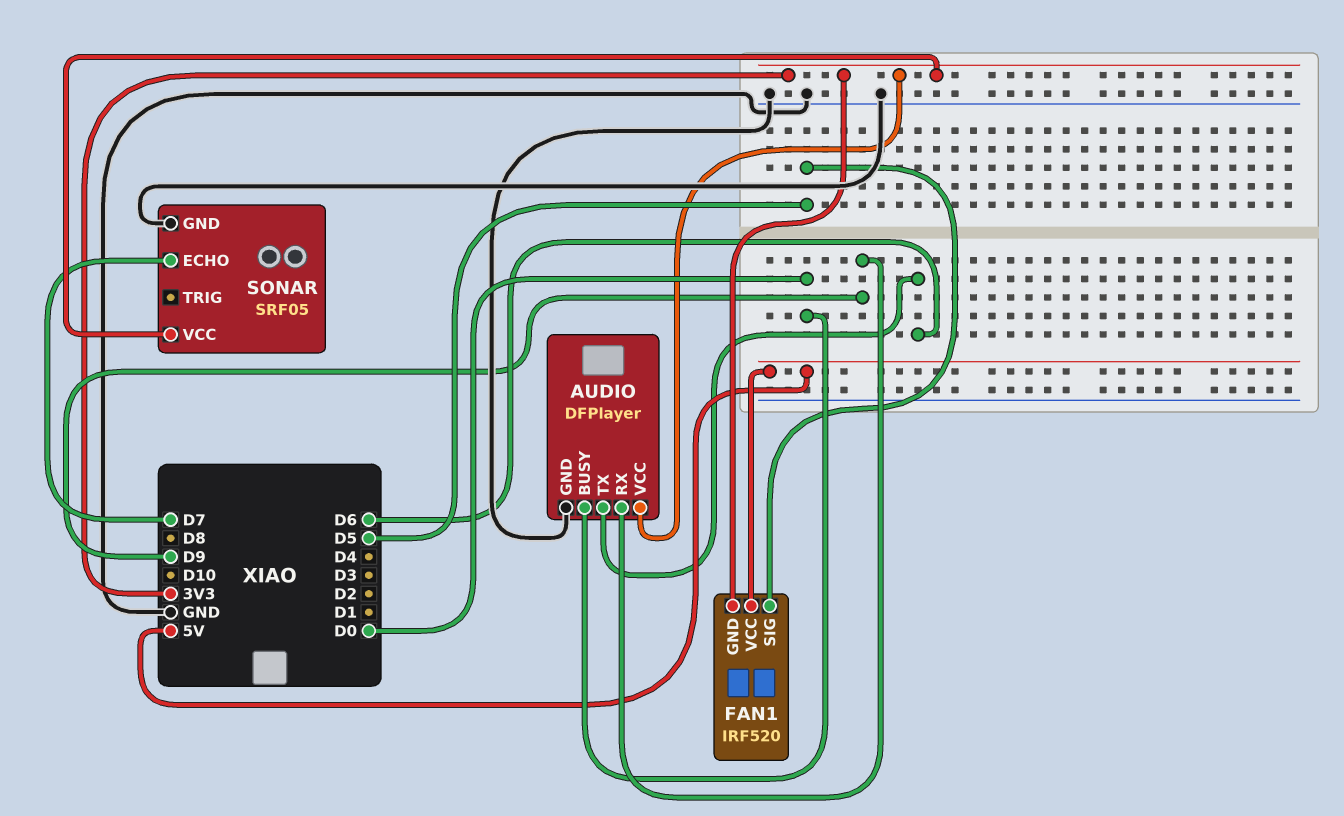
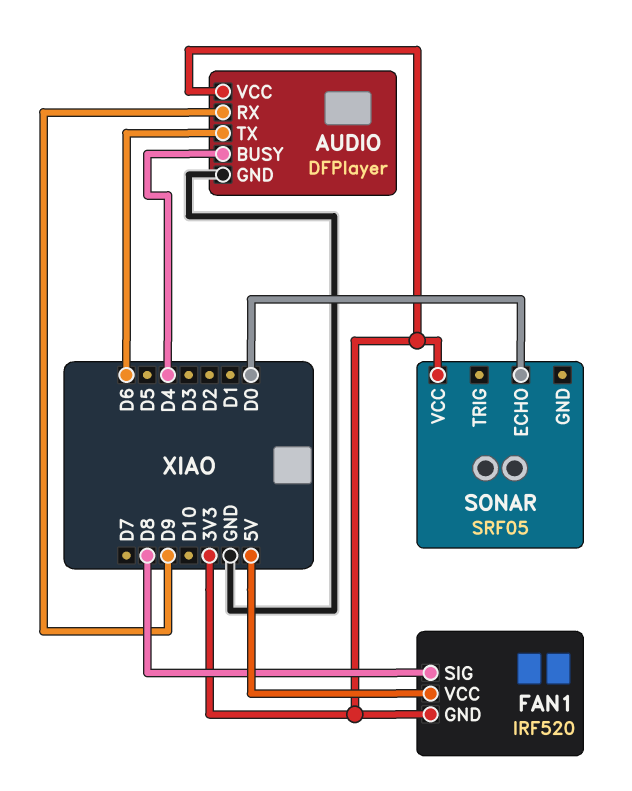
AUDIO pin BUSY: D0 -> D4
FAN1 pin SIG: D5 -> D8
SONAR pin ECHO: D7 -> D0
SONAR pin GND: GND -> none

